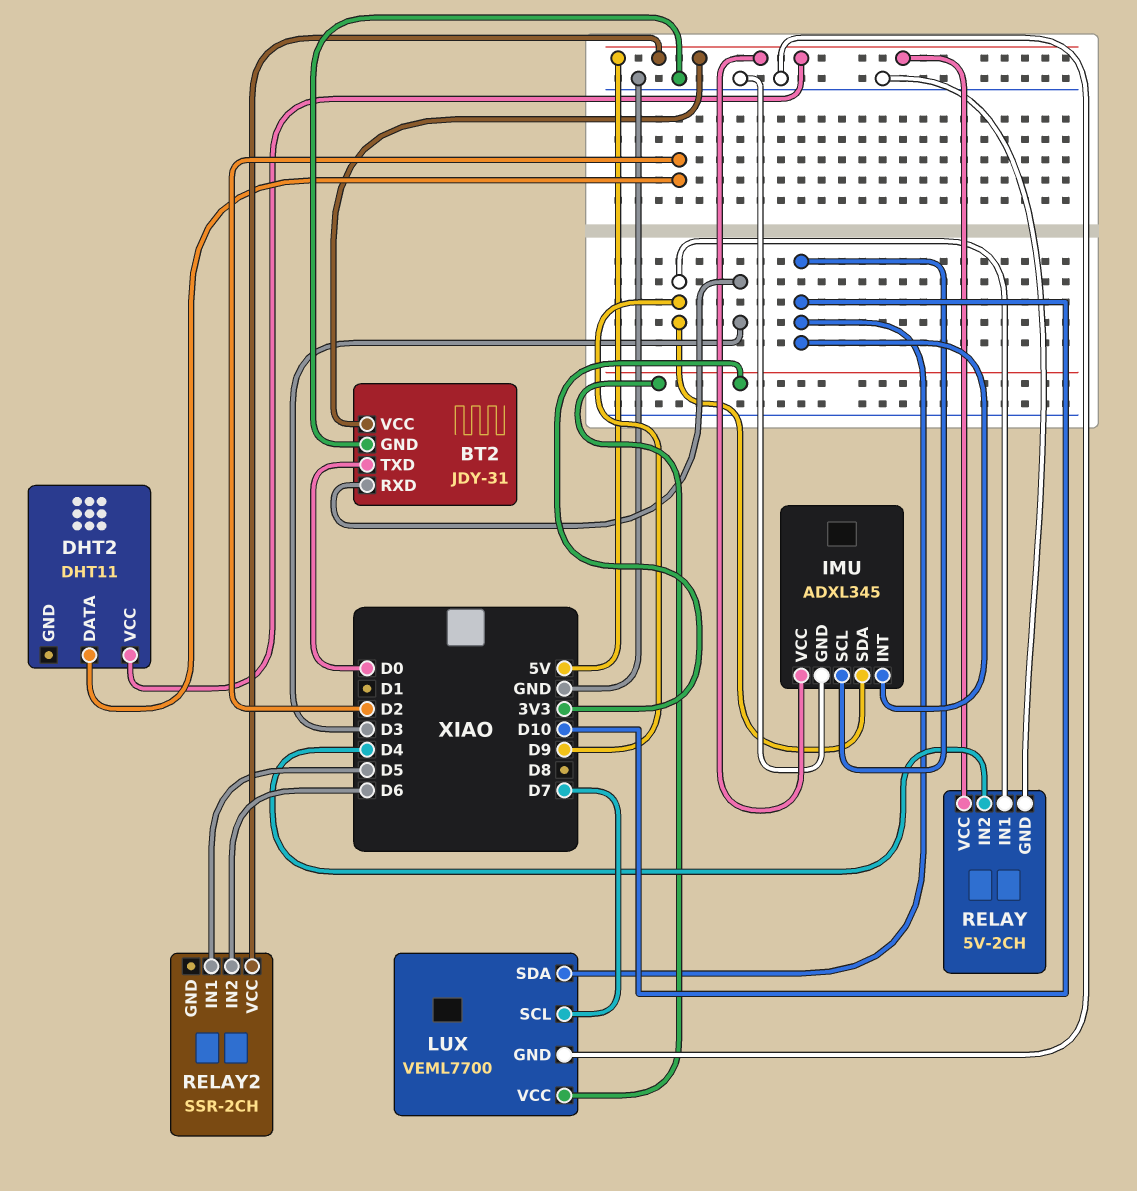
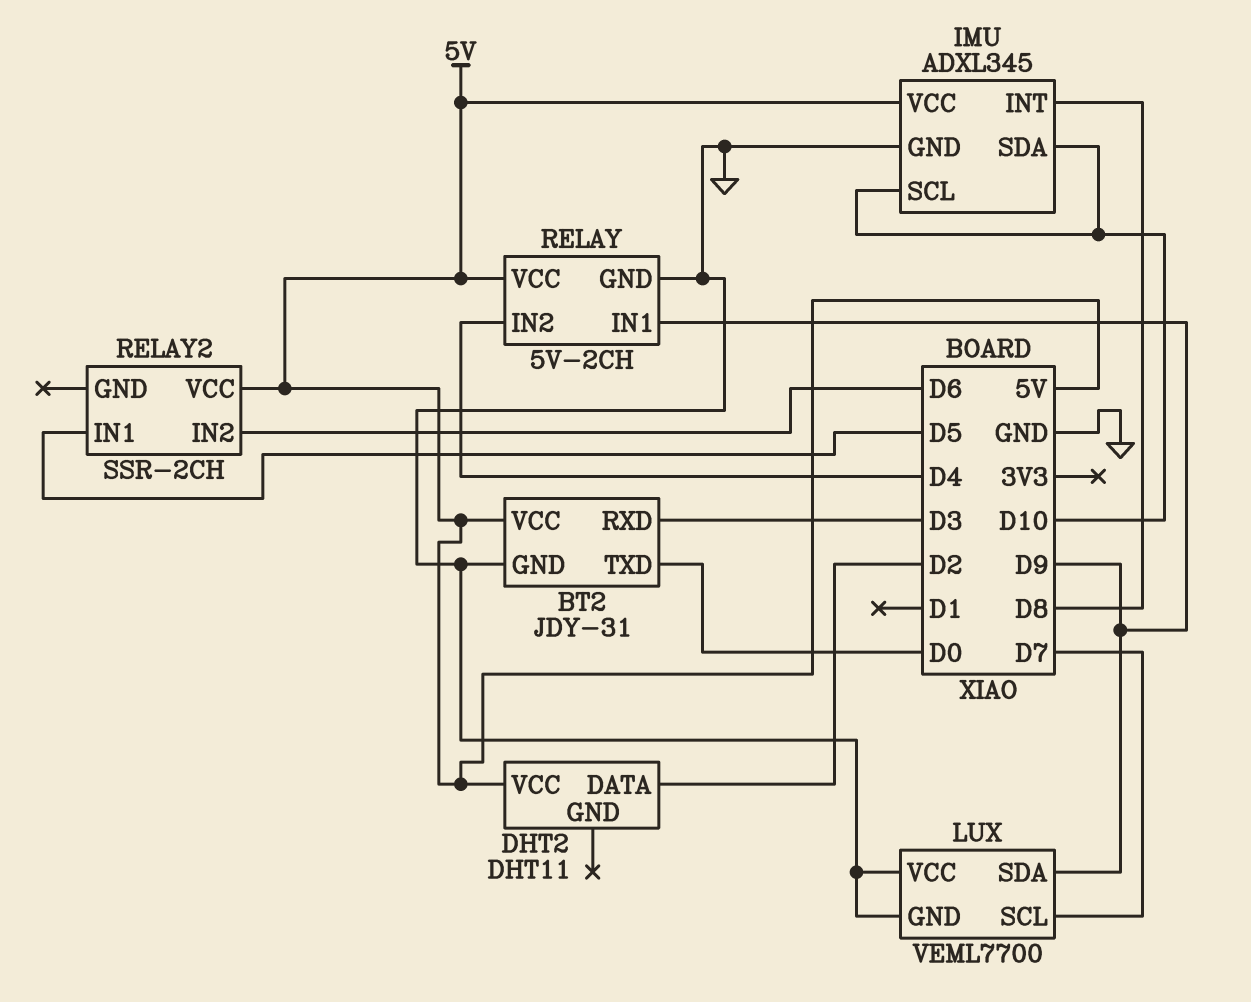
IMU pin INT: D10 -> D8
IMU pin SDA: D9 -> D10
LUX pin SDA: D10 -> D9
LUX pin VCC: 3V3 -> GND

